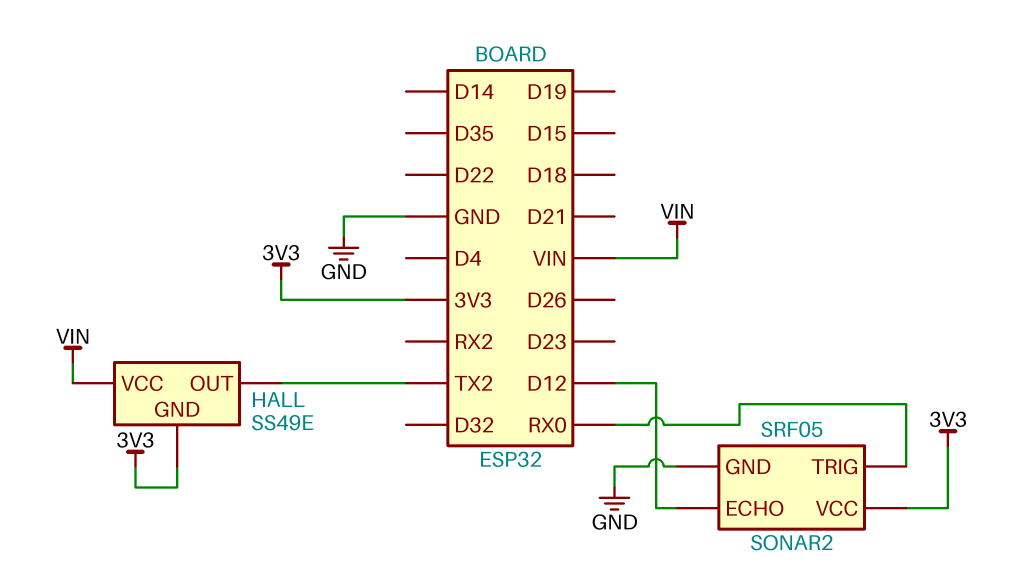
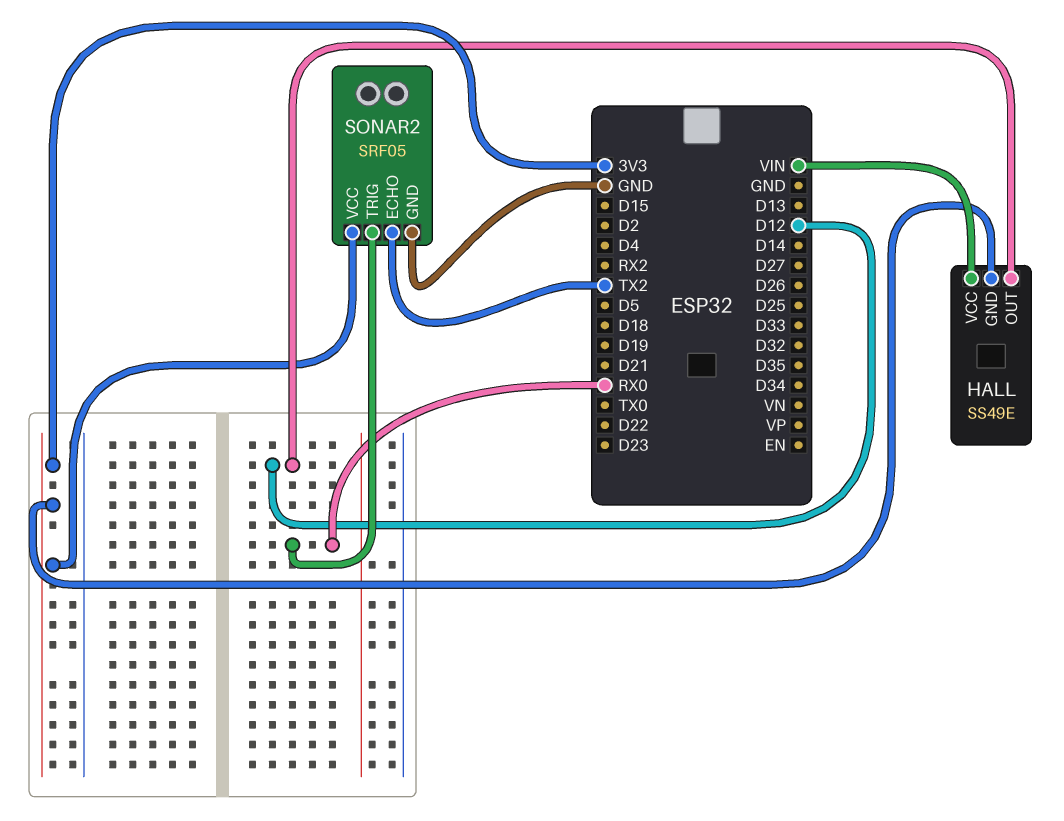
HALL pin OUT: TX2 -> D12
SONAR2 pin ECHO: D12 -> TX2

